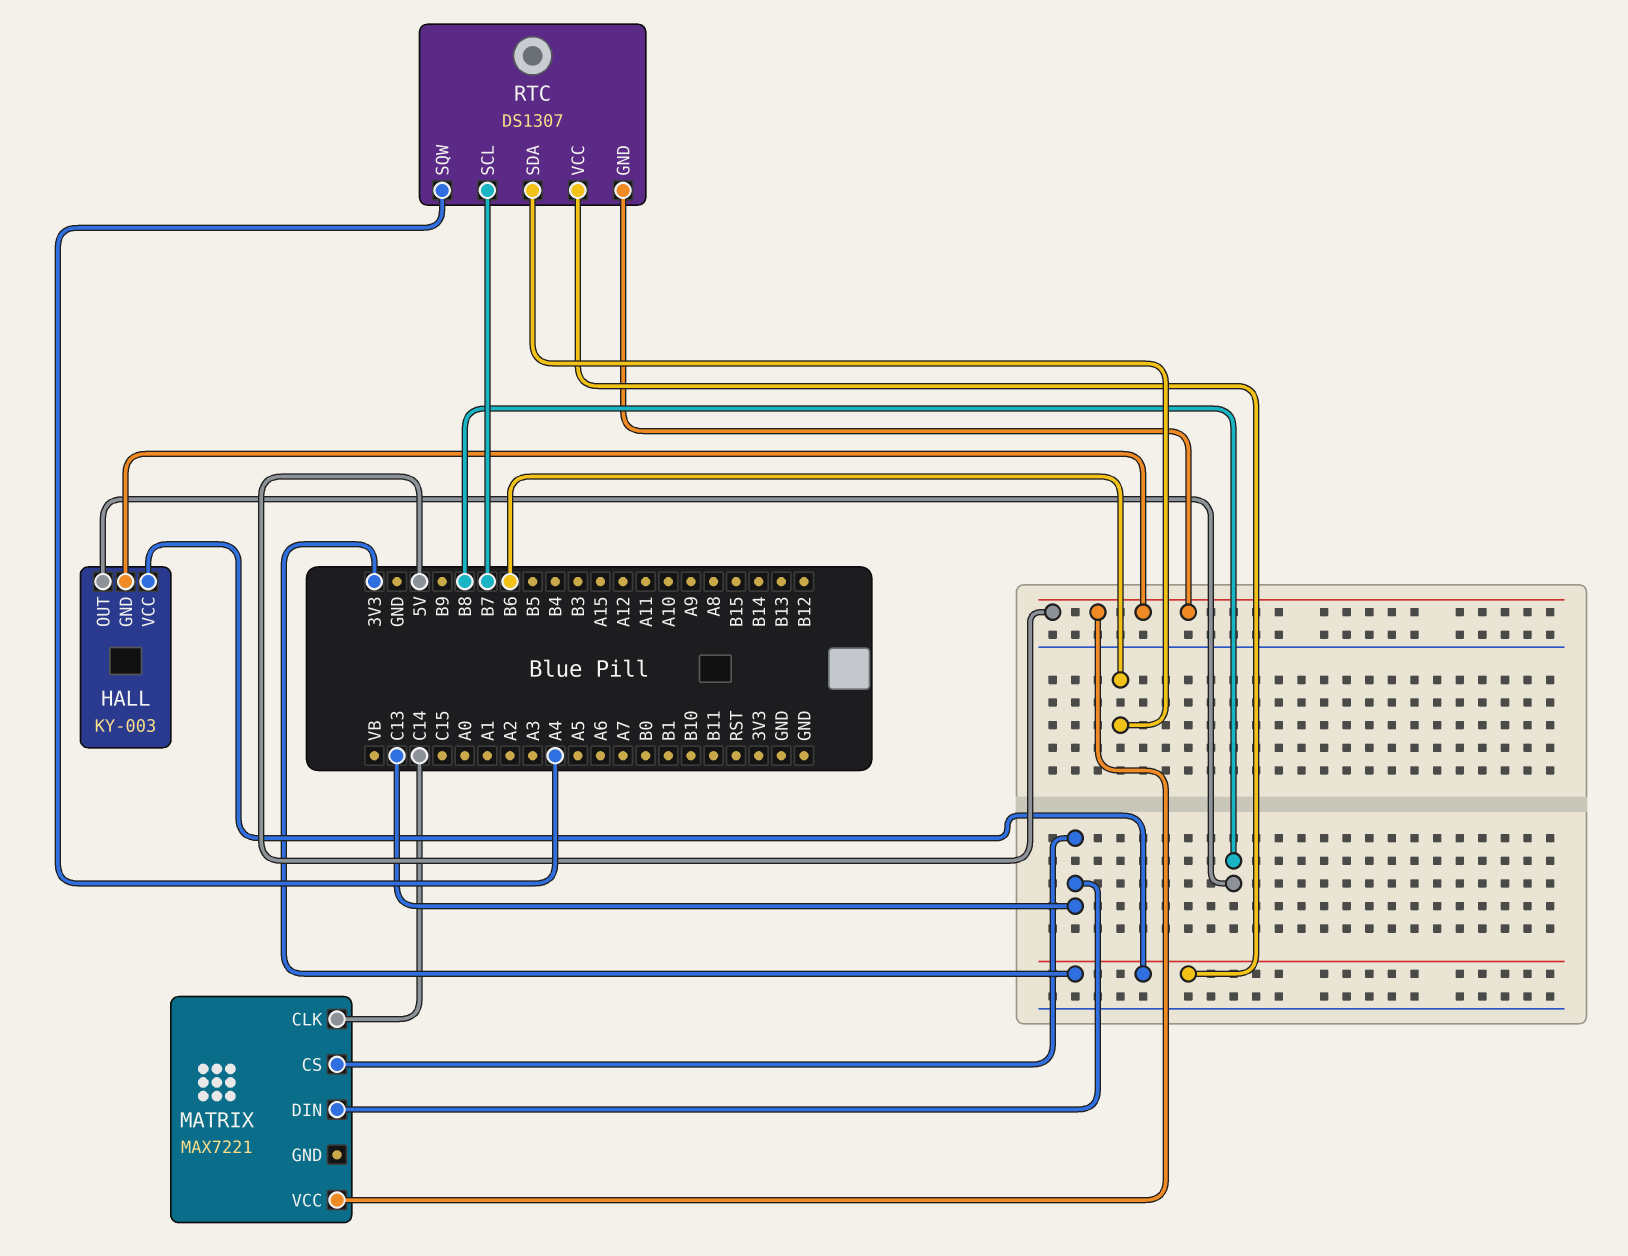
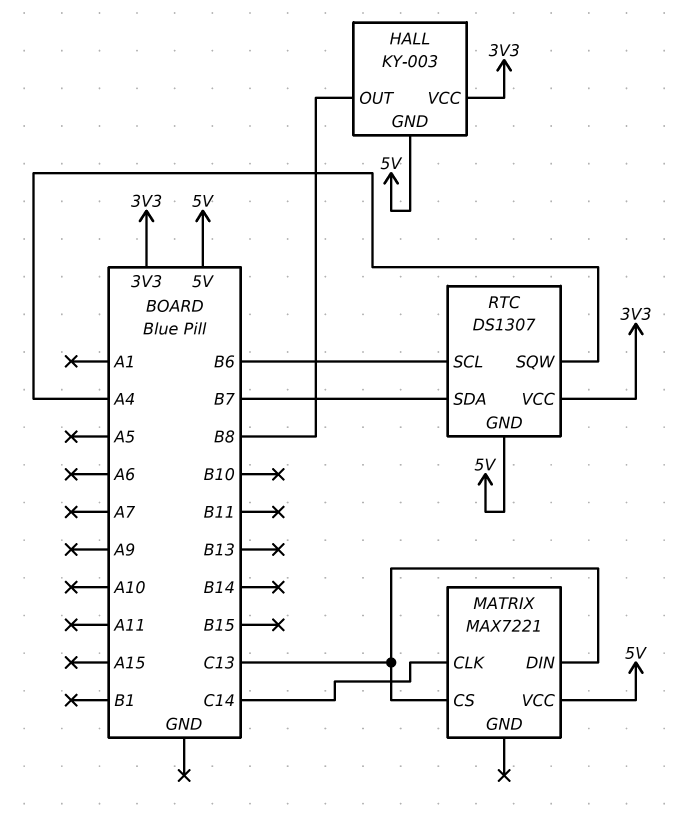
RTC pin SCL: B7 -> B6
RTC pin SDA: B6 -> B7

